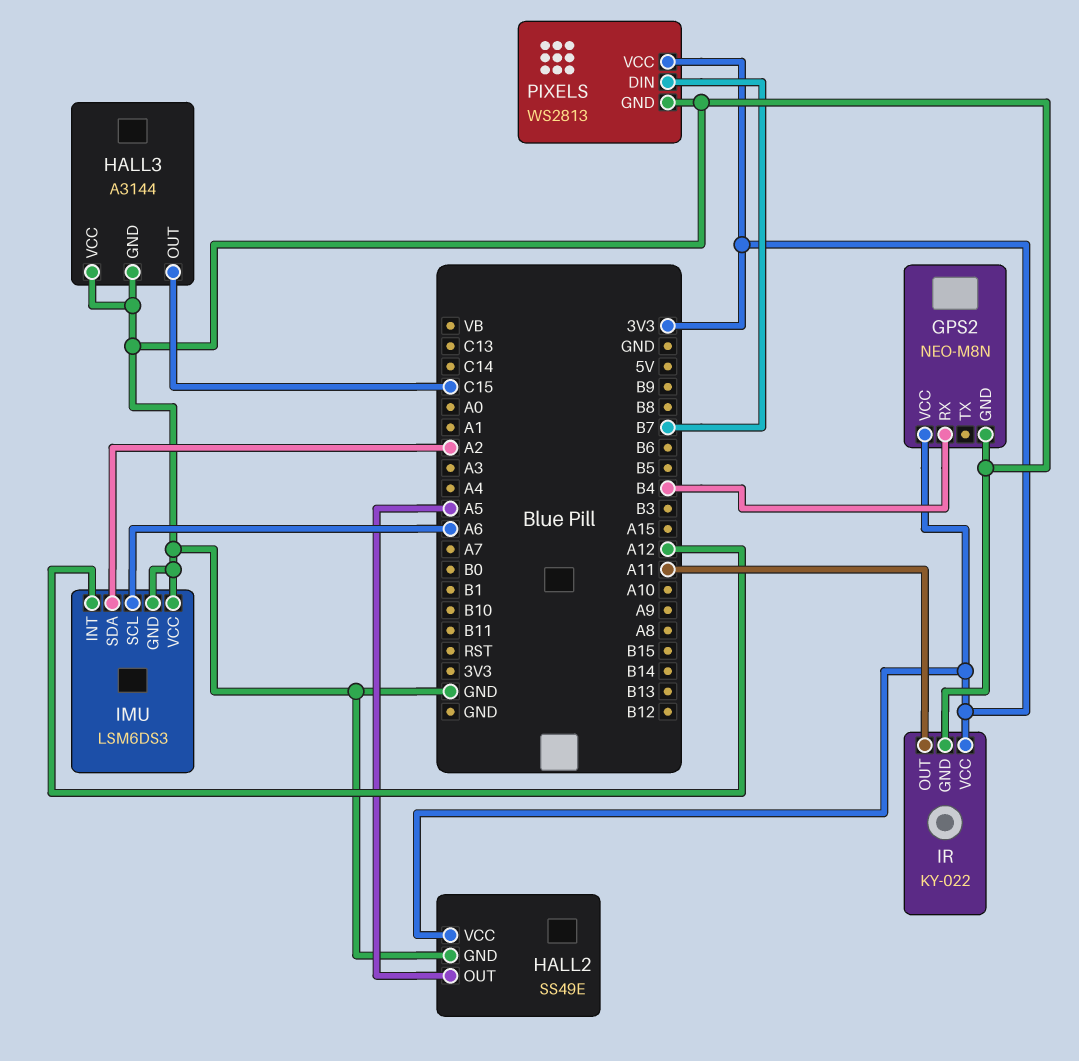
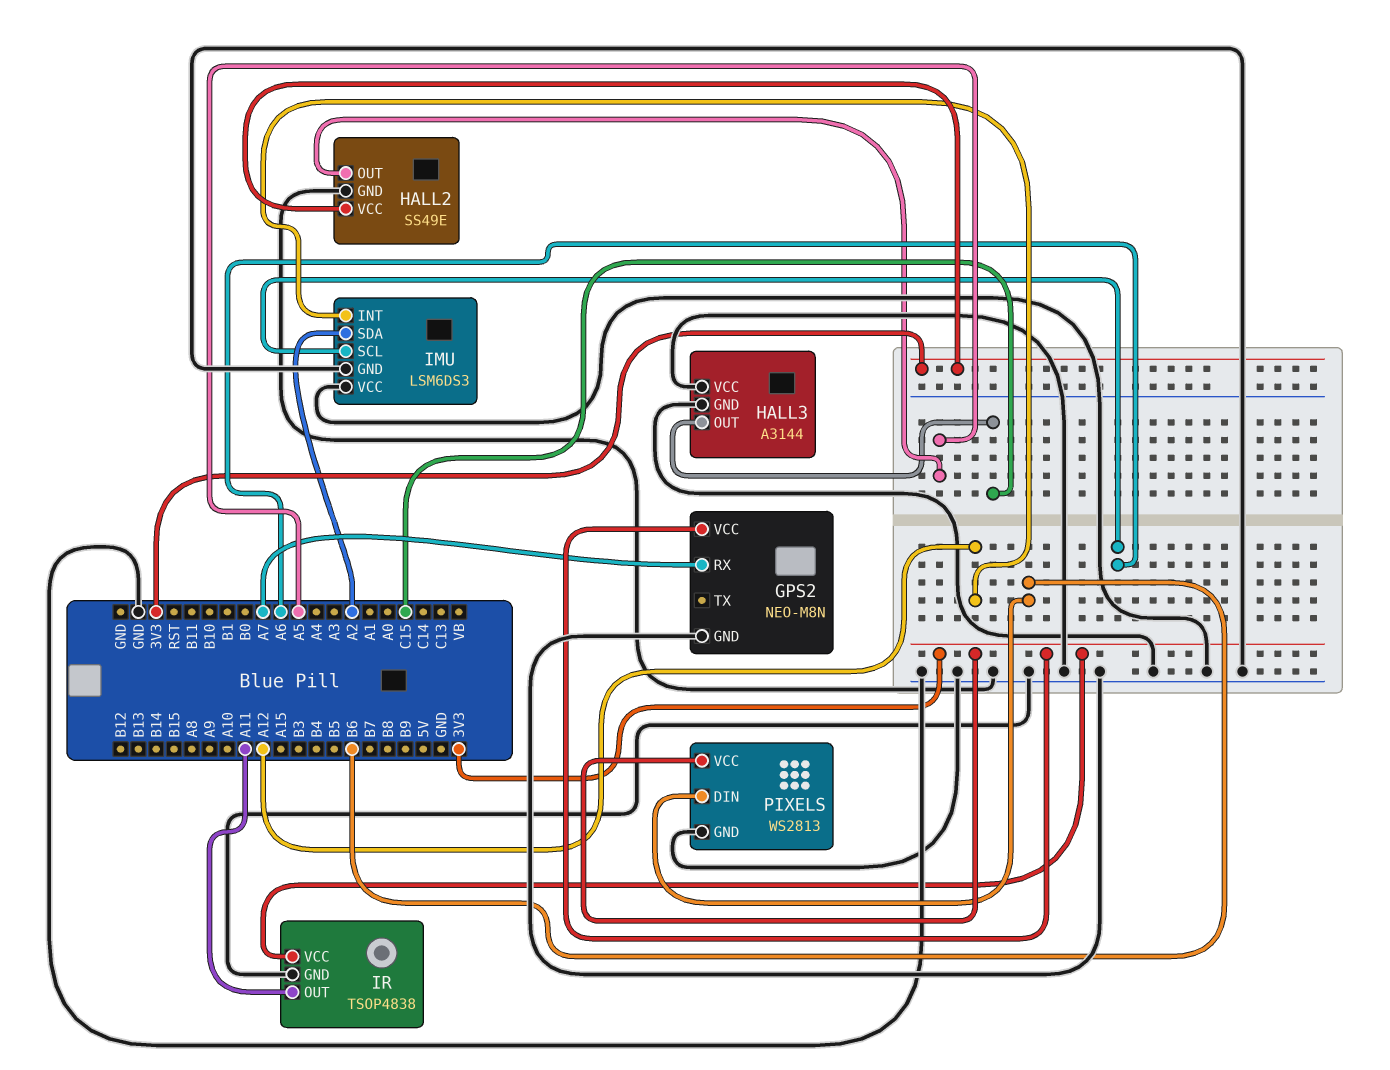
GPS2 pin RX: B4 -> A7
IR: KY-022 -> TSOP4838
PIXELS pin DIN: B7 -> B6

